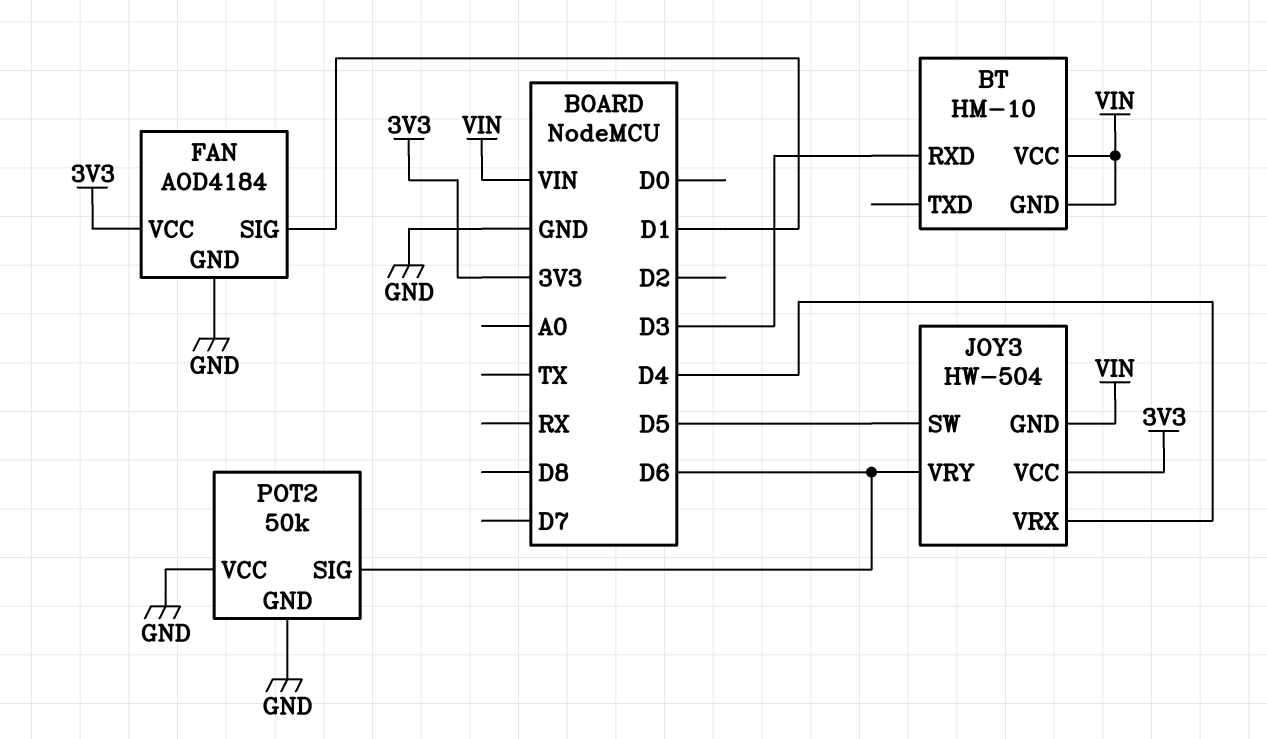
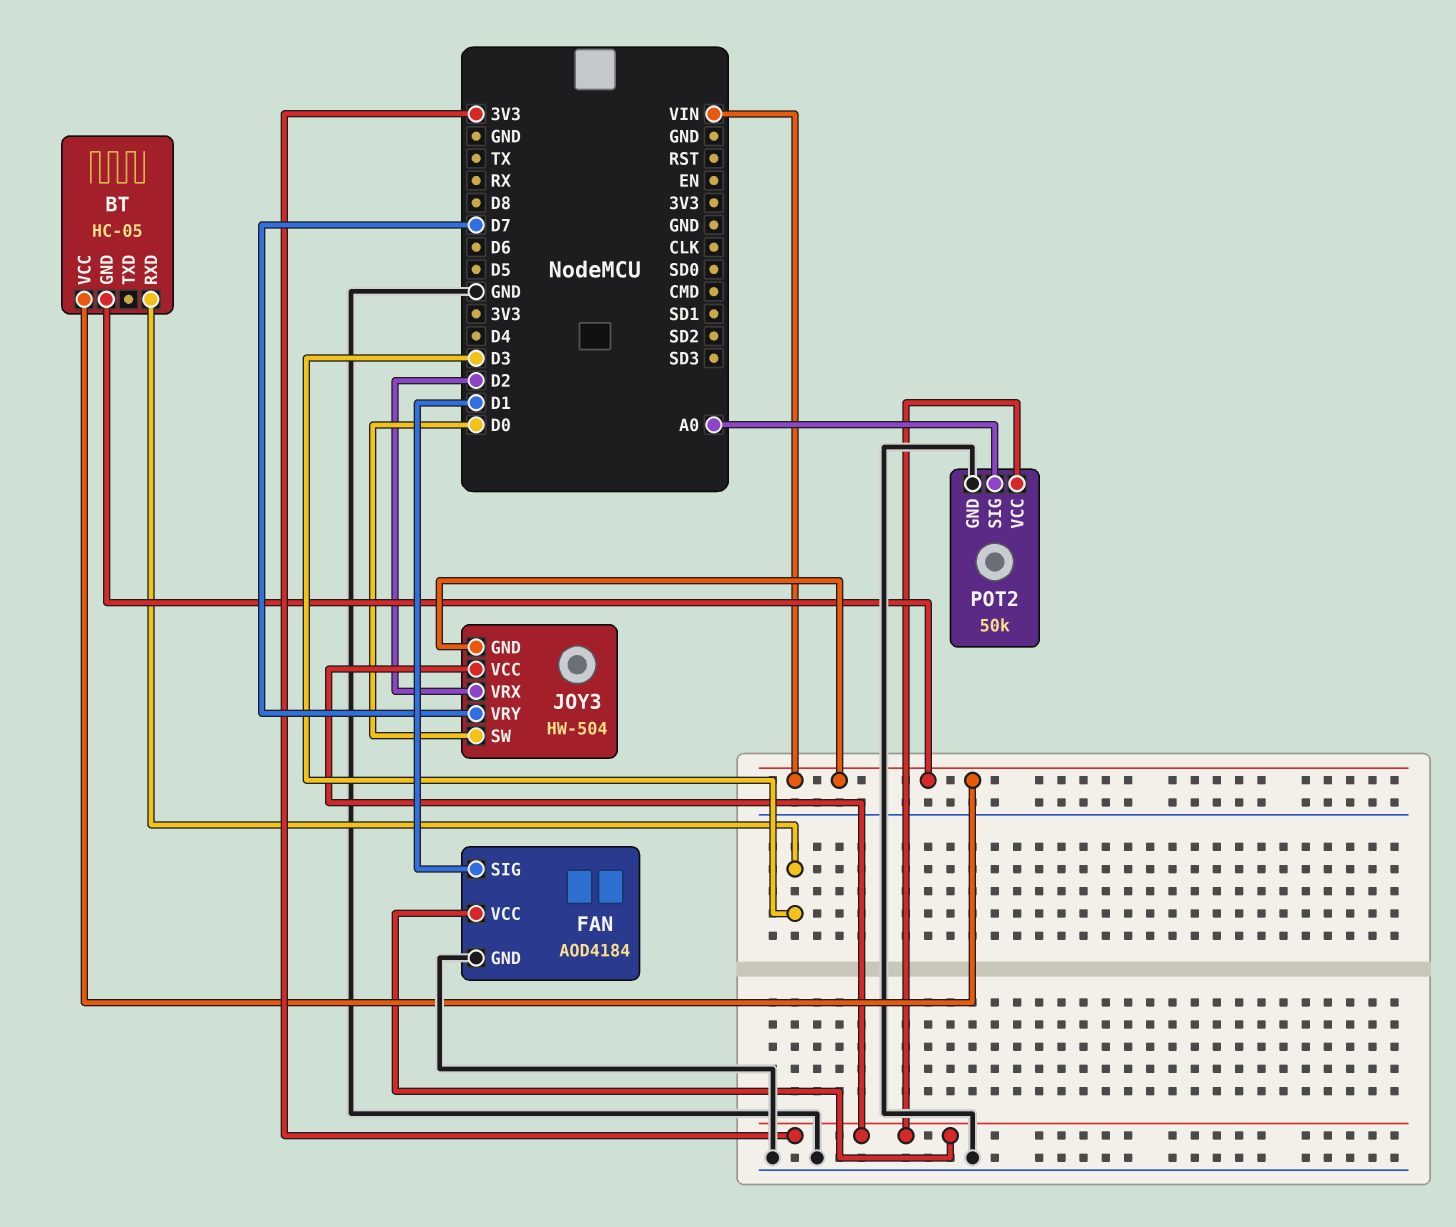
BT: HM-10 -> HC-05
JOY3 pin SW: D5 -> D0
JOY3 pin VRX: D4 -> D2
JOY3 pin VRY: D6 -> D7
POT2 pin SIG: D6 -> A0
POT2 pin VCC: GND -> 3V3

